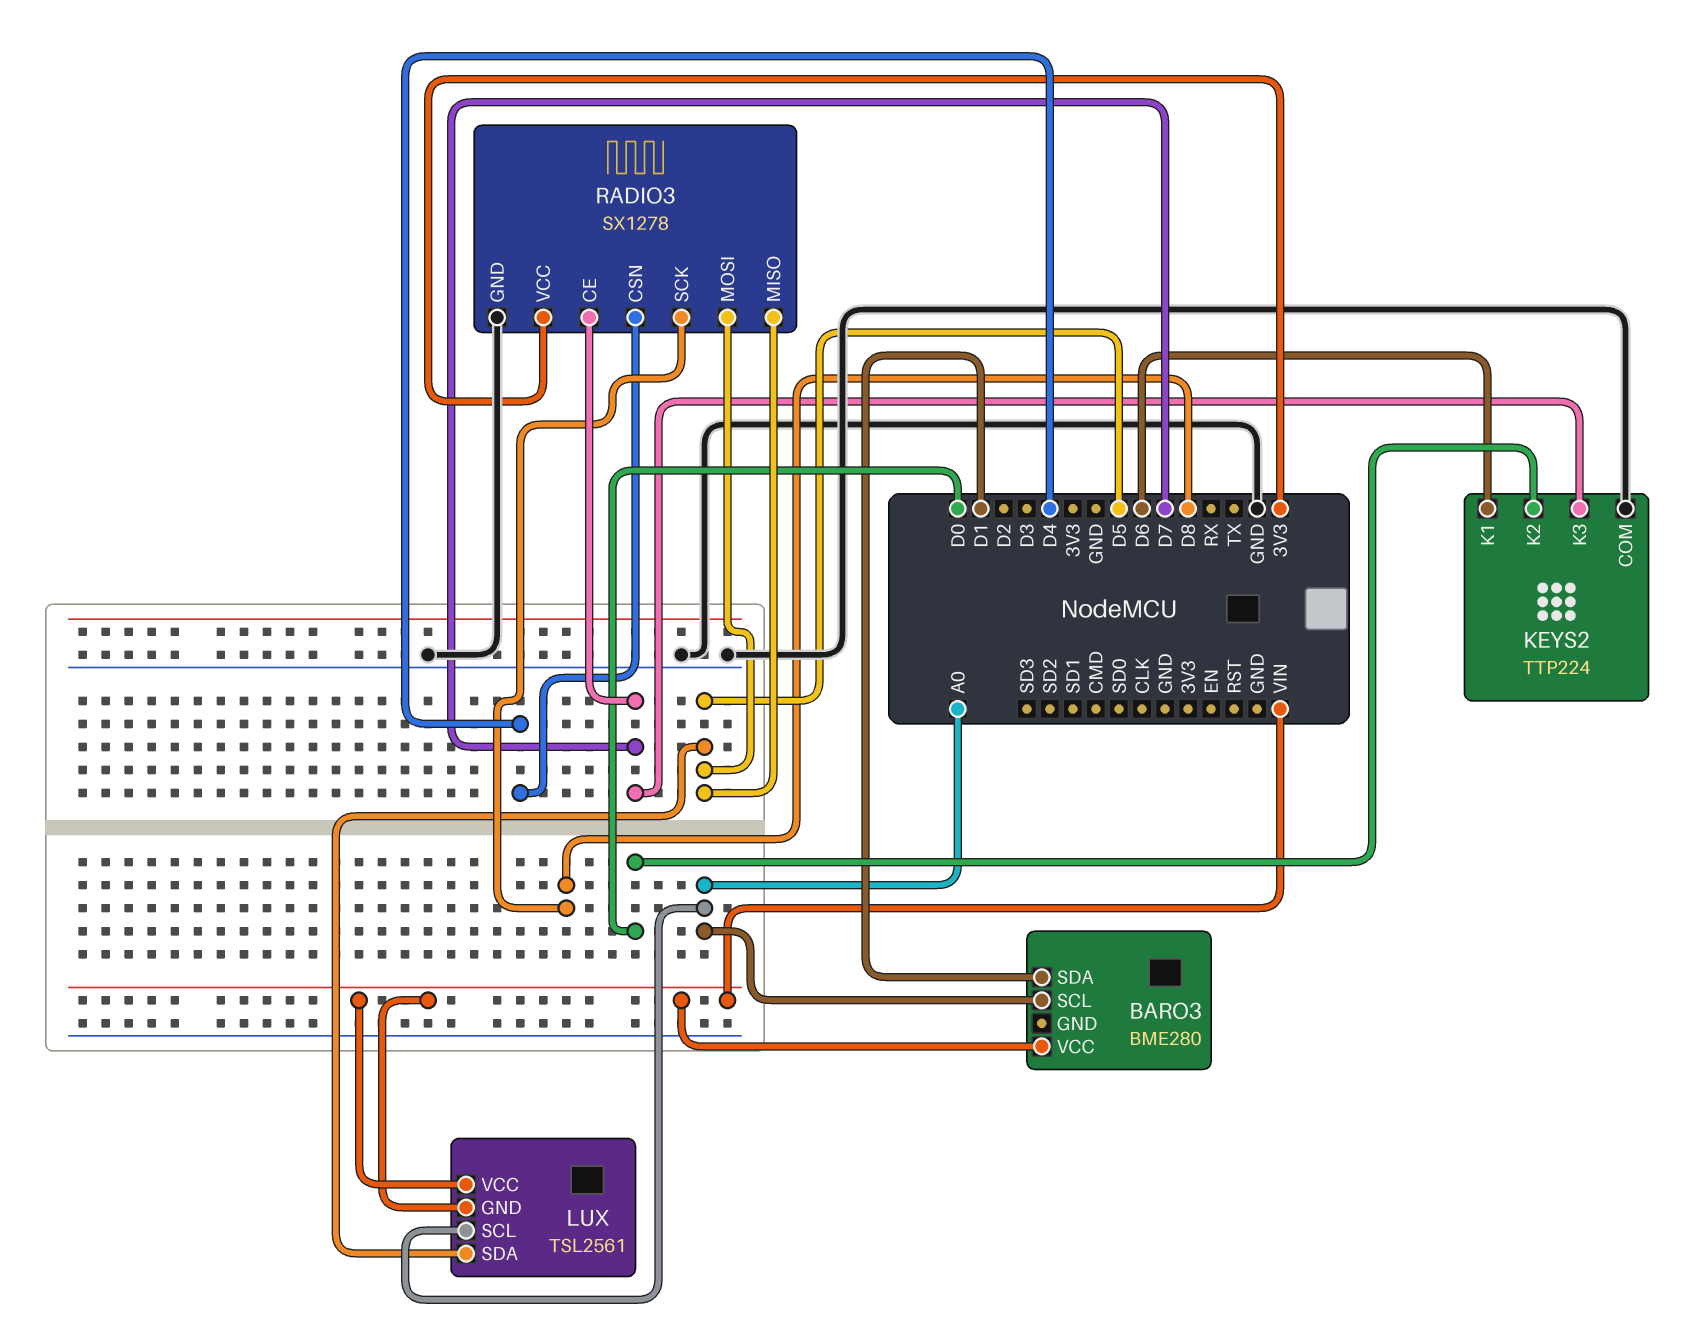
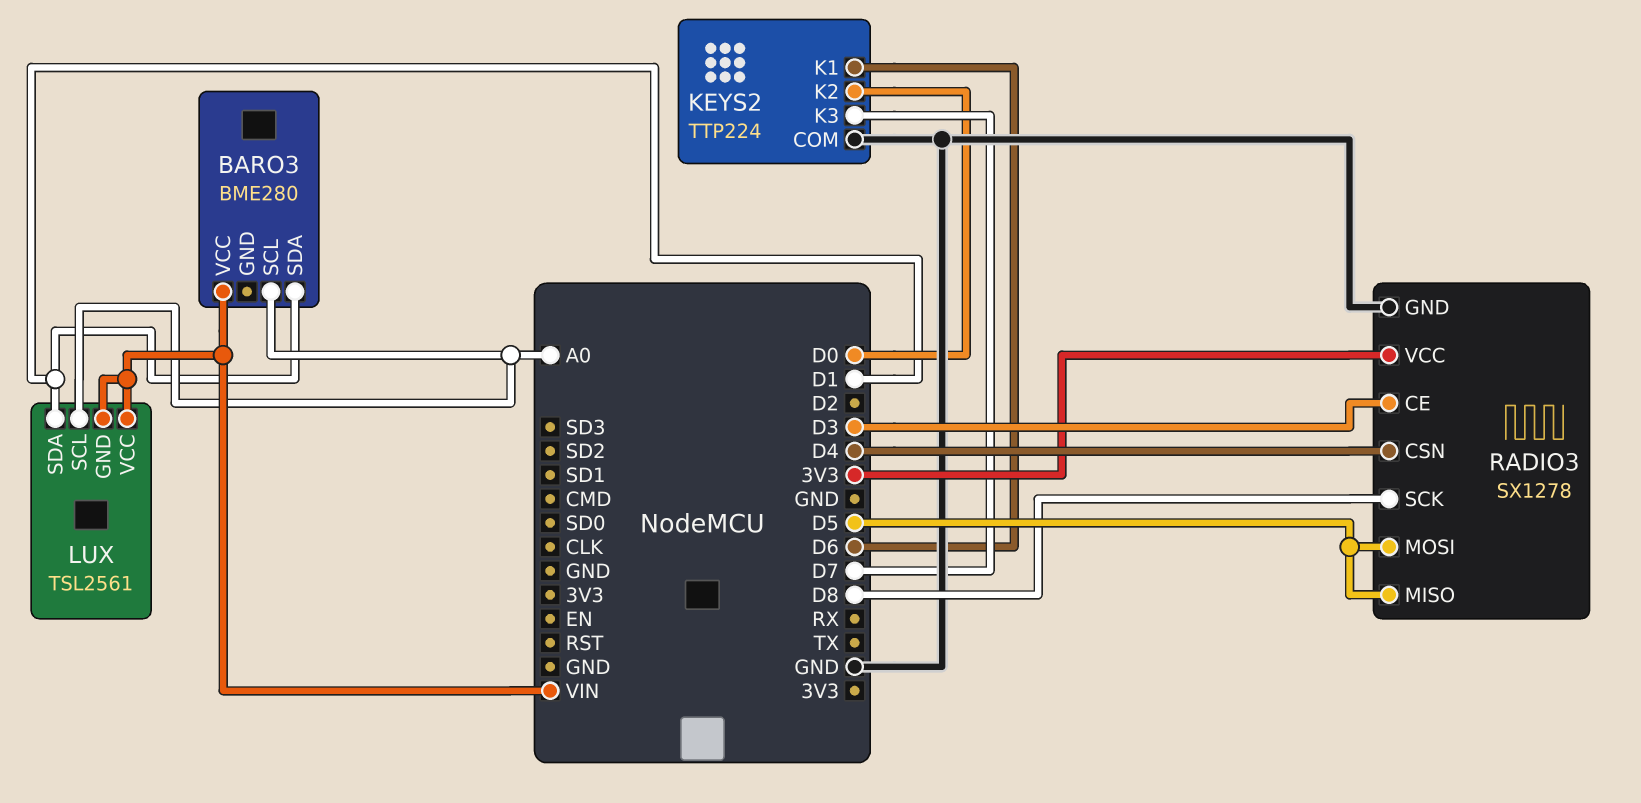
LUX pin SDA: D5 -> D1
RADIO3 pin CE: D7 -> D3

